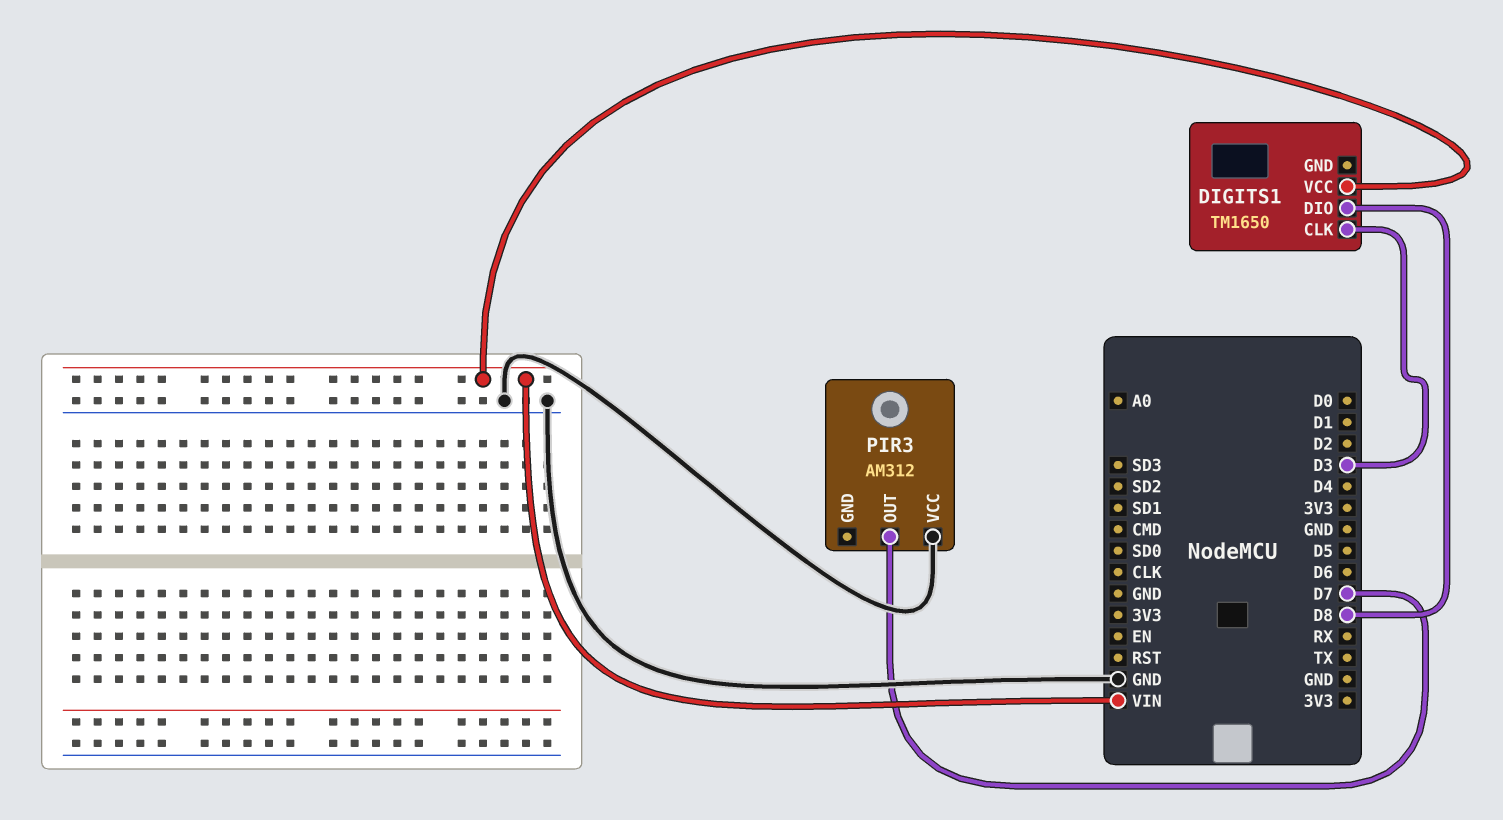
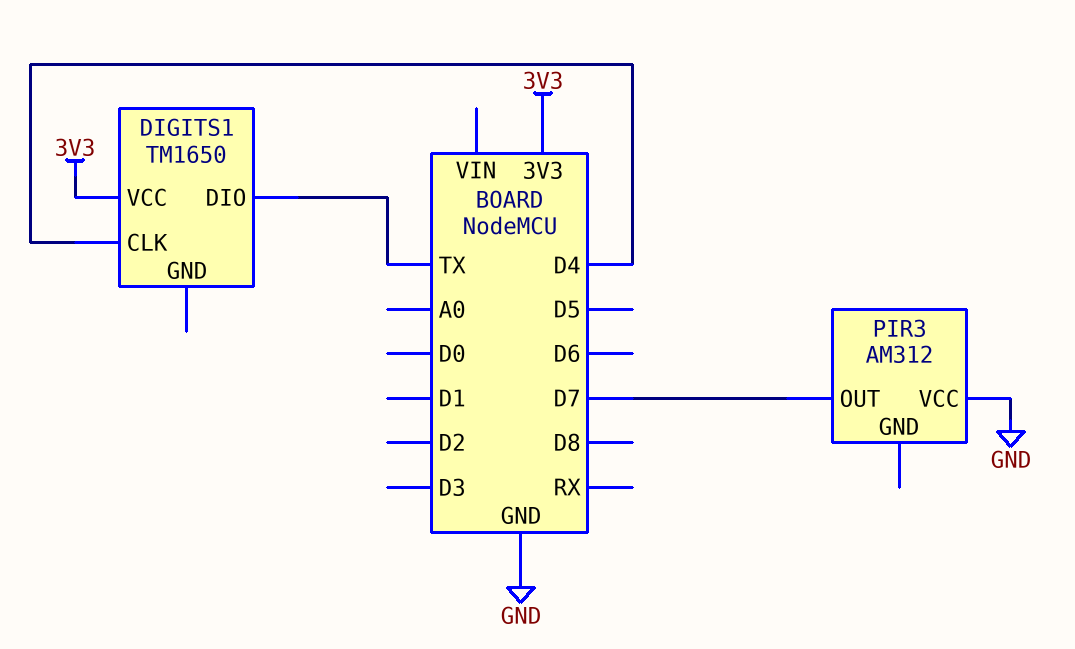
DIGITS1 pin CLK: D3 -> D4
DIGITS1 pin DIO: D8 -> TX
DIGITS1 pin VCC: VIN -> 3V3

